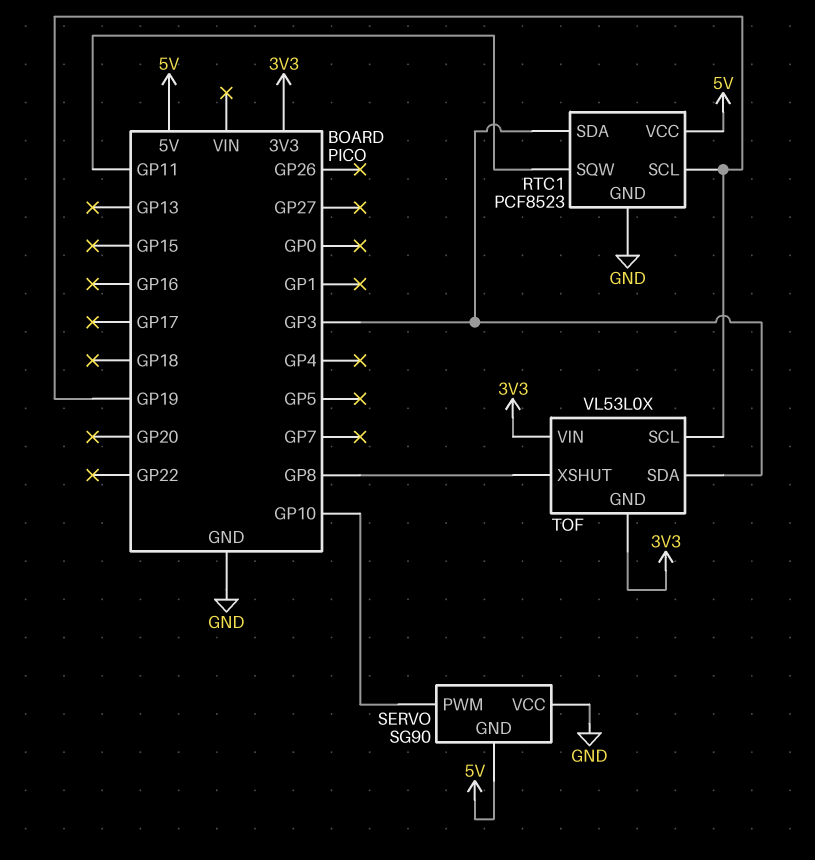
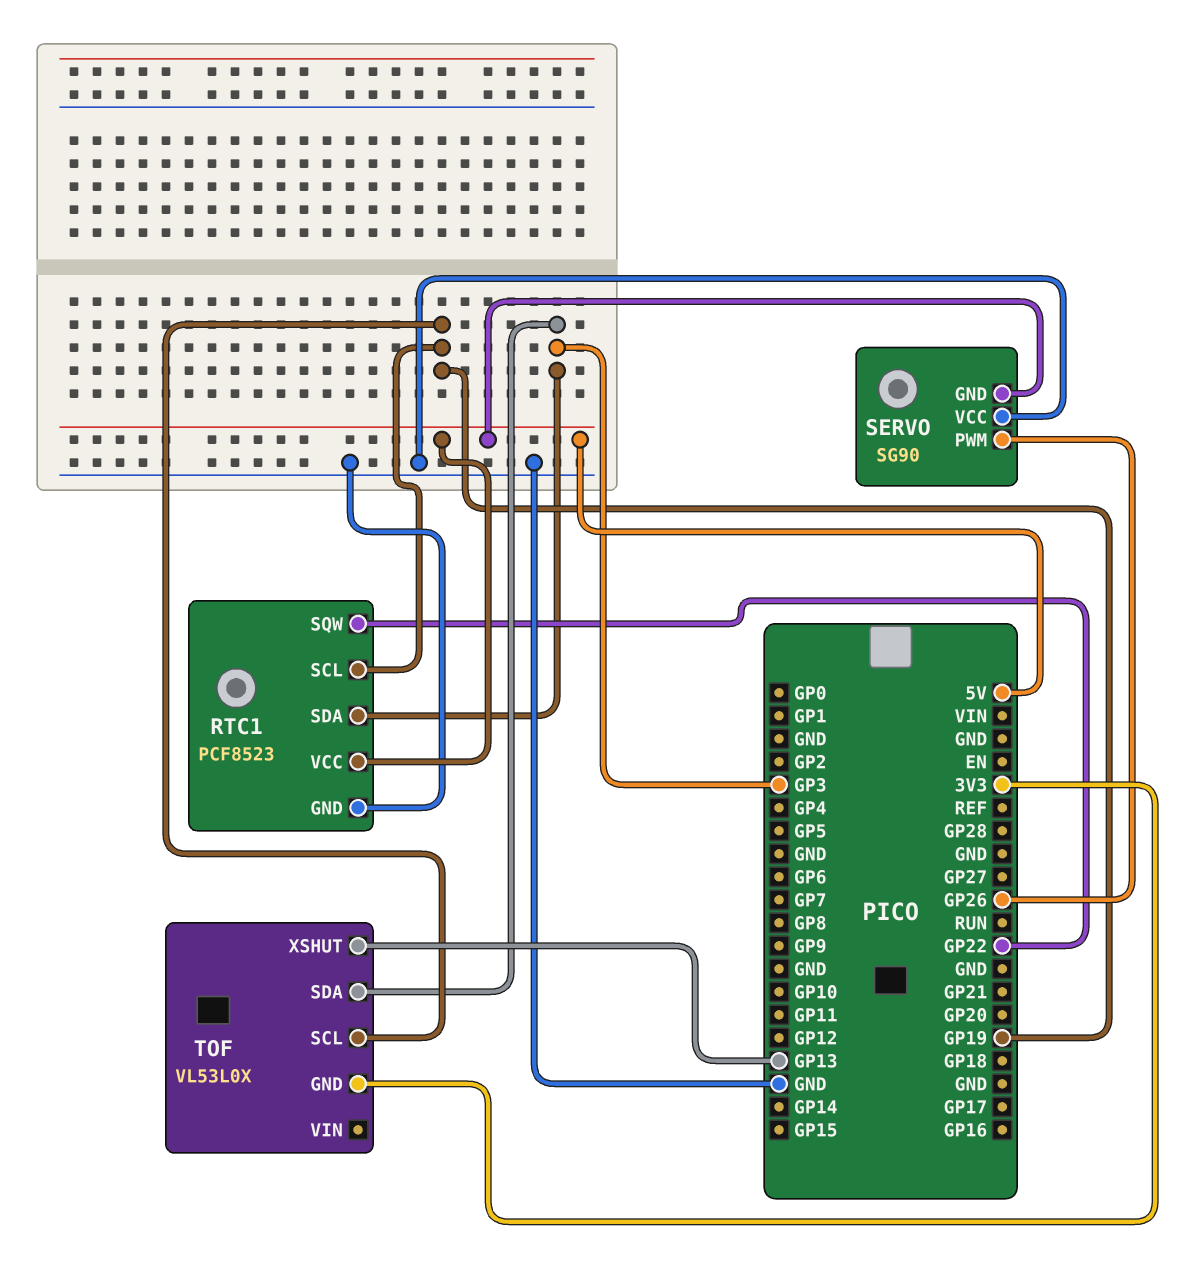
RTC1 pin SQW: GP11 -> GP22
SERVO pin PWM: GP10 -> GP26
TOF pin VIN: 3V3 -> none
TOF pin XSHUT: GP8 -> GP13

